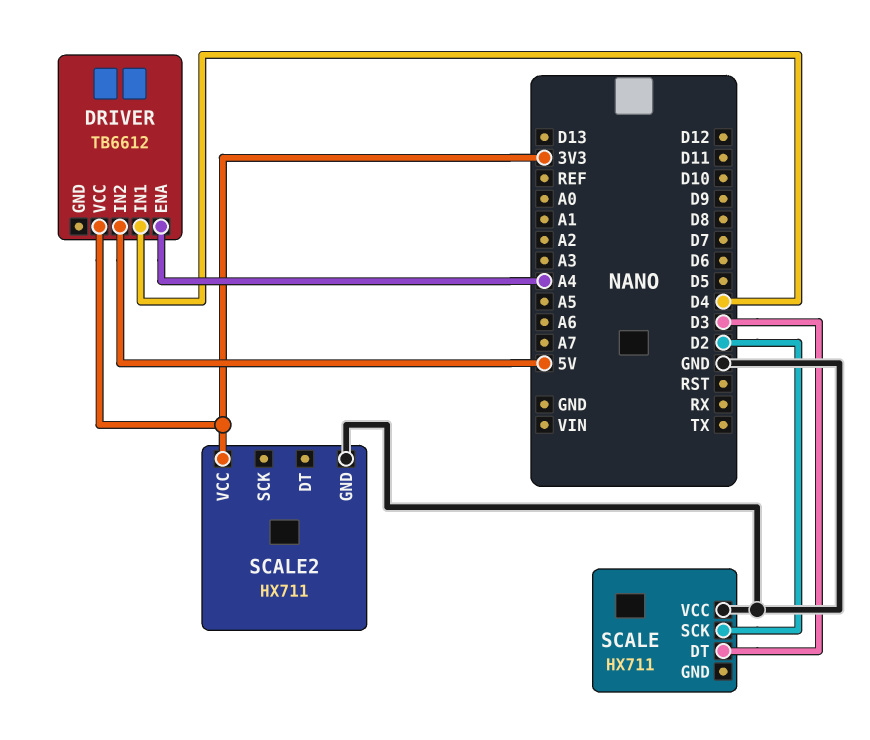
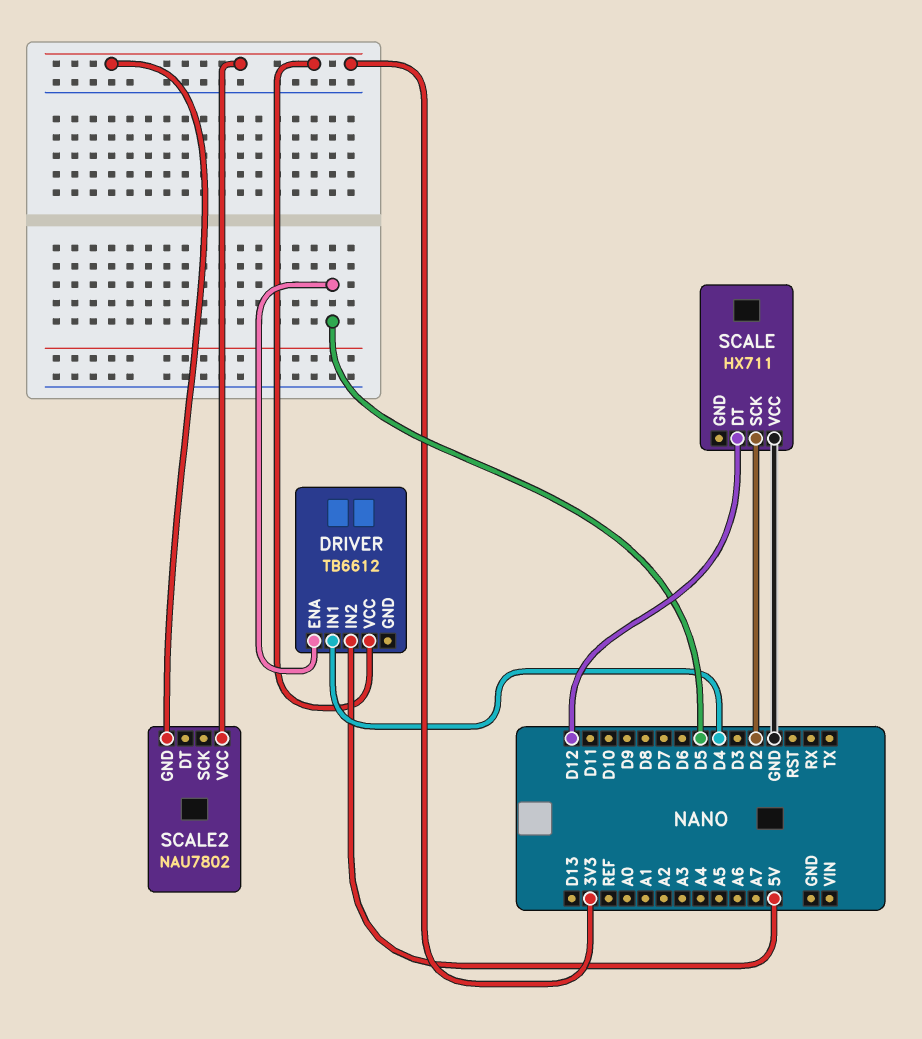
DRIVER pin ENA: A4 -> D5
SCALE pin DT: D3 -> D12
SCALE2: HX711 -> NAU7802
SCALE2 pin GND: GND -> 3V3

